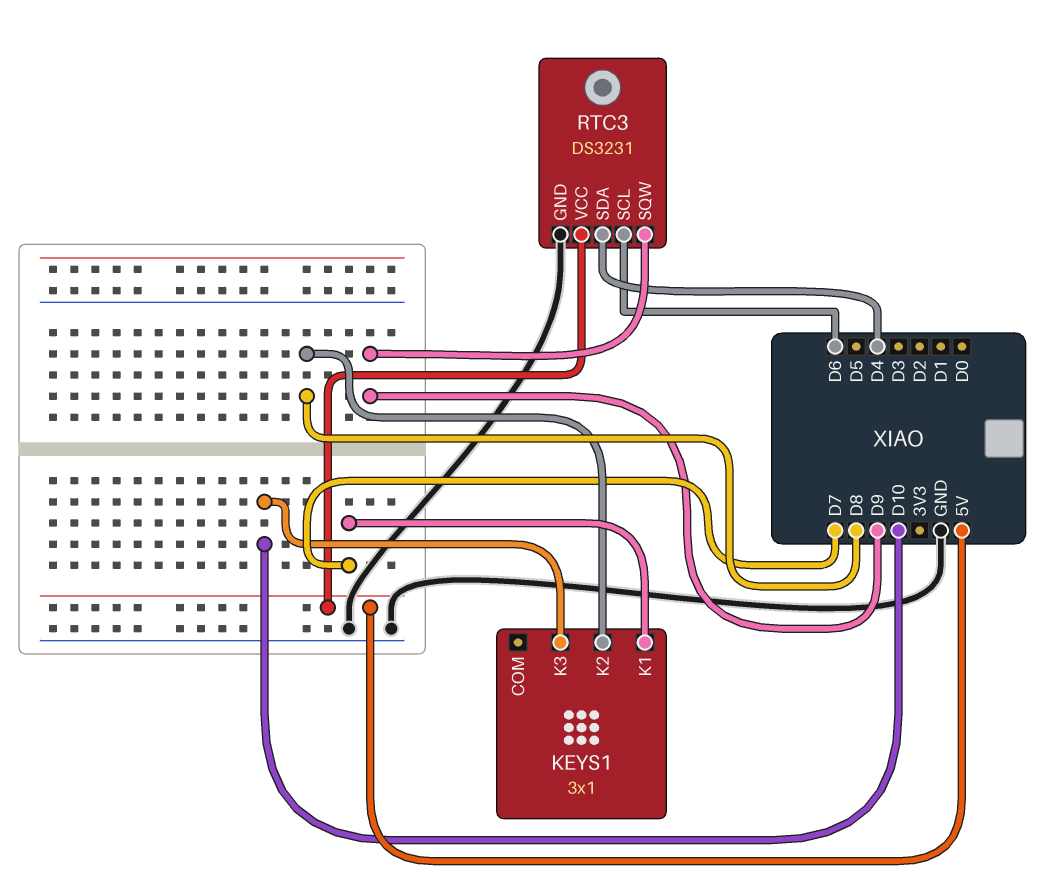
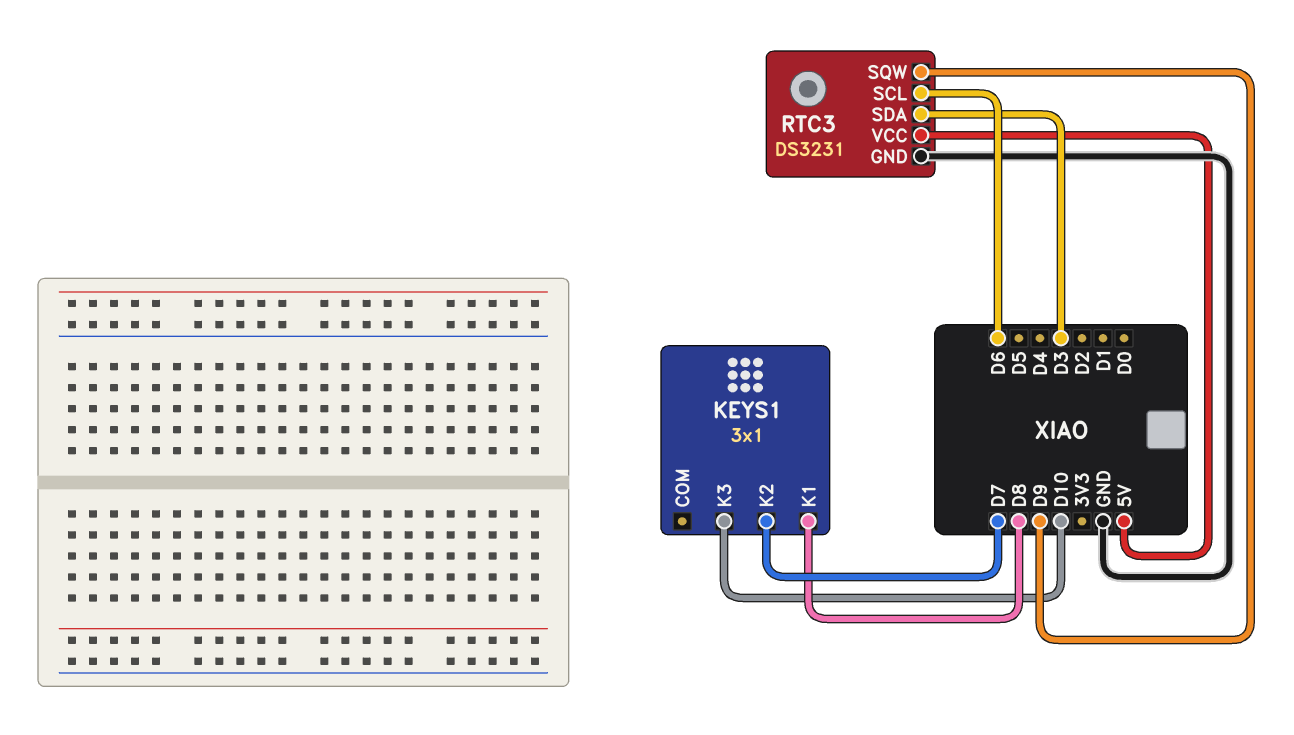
KEYS1 pin K1: D7 -> D8
KEYS1 pin K2: D8 -> D7
RTC3 pin SDA: D4 -> D3

